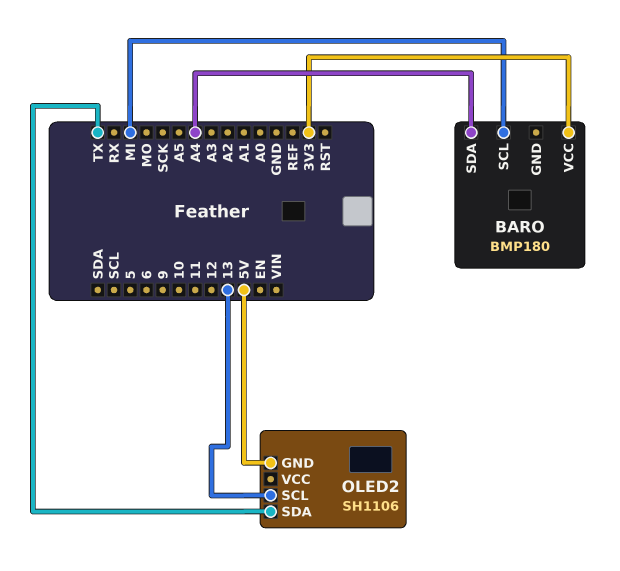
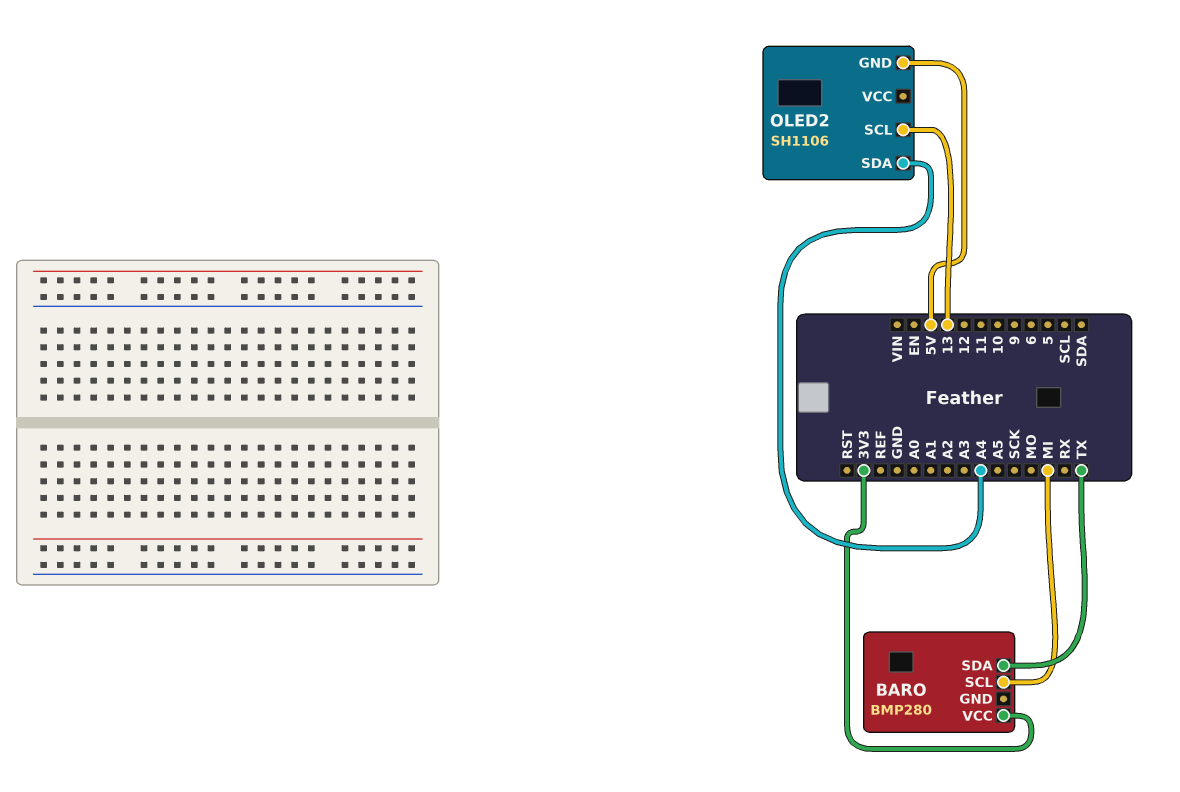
BARO: BMP180 -> BMP280
BARO pin SDA: A4 -> TX
OLED2 pin SDA: TX -> A4

